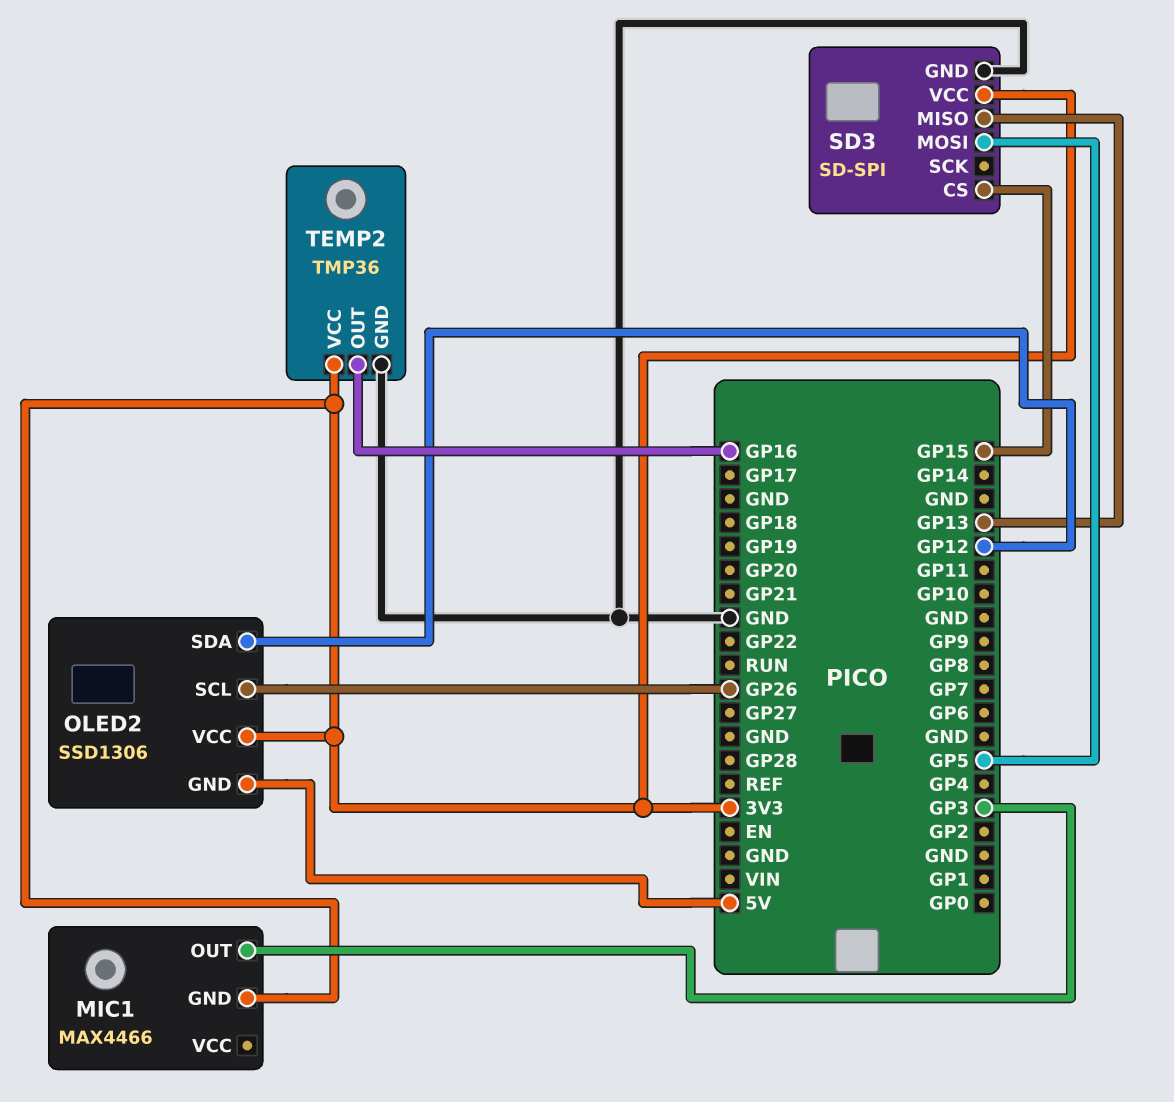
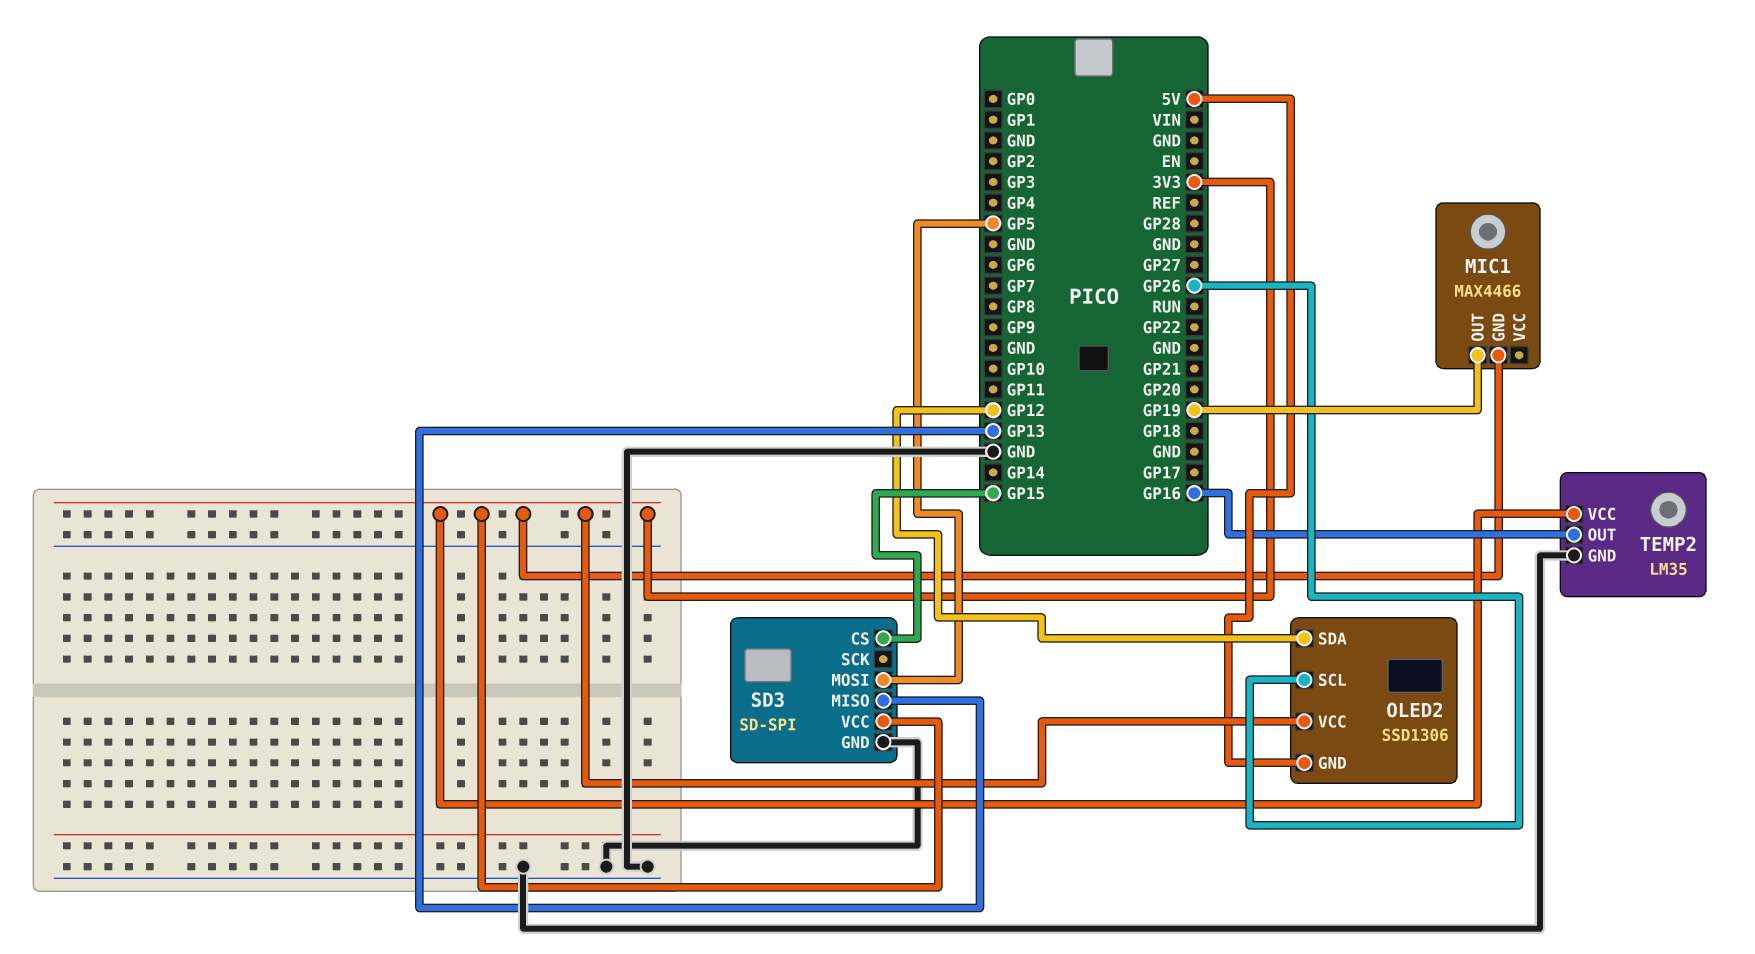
MIC1 pin OUT: GP3 -> GP19
TEMP2: TMP36 -> LM35

